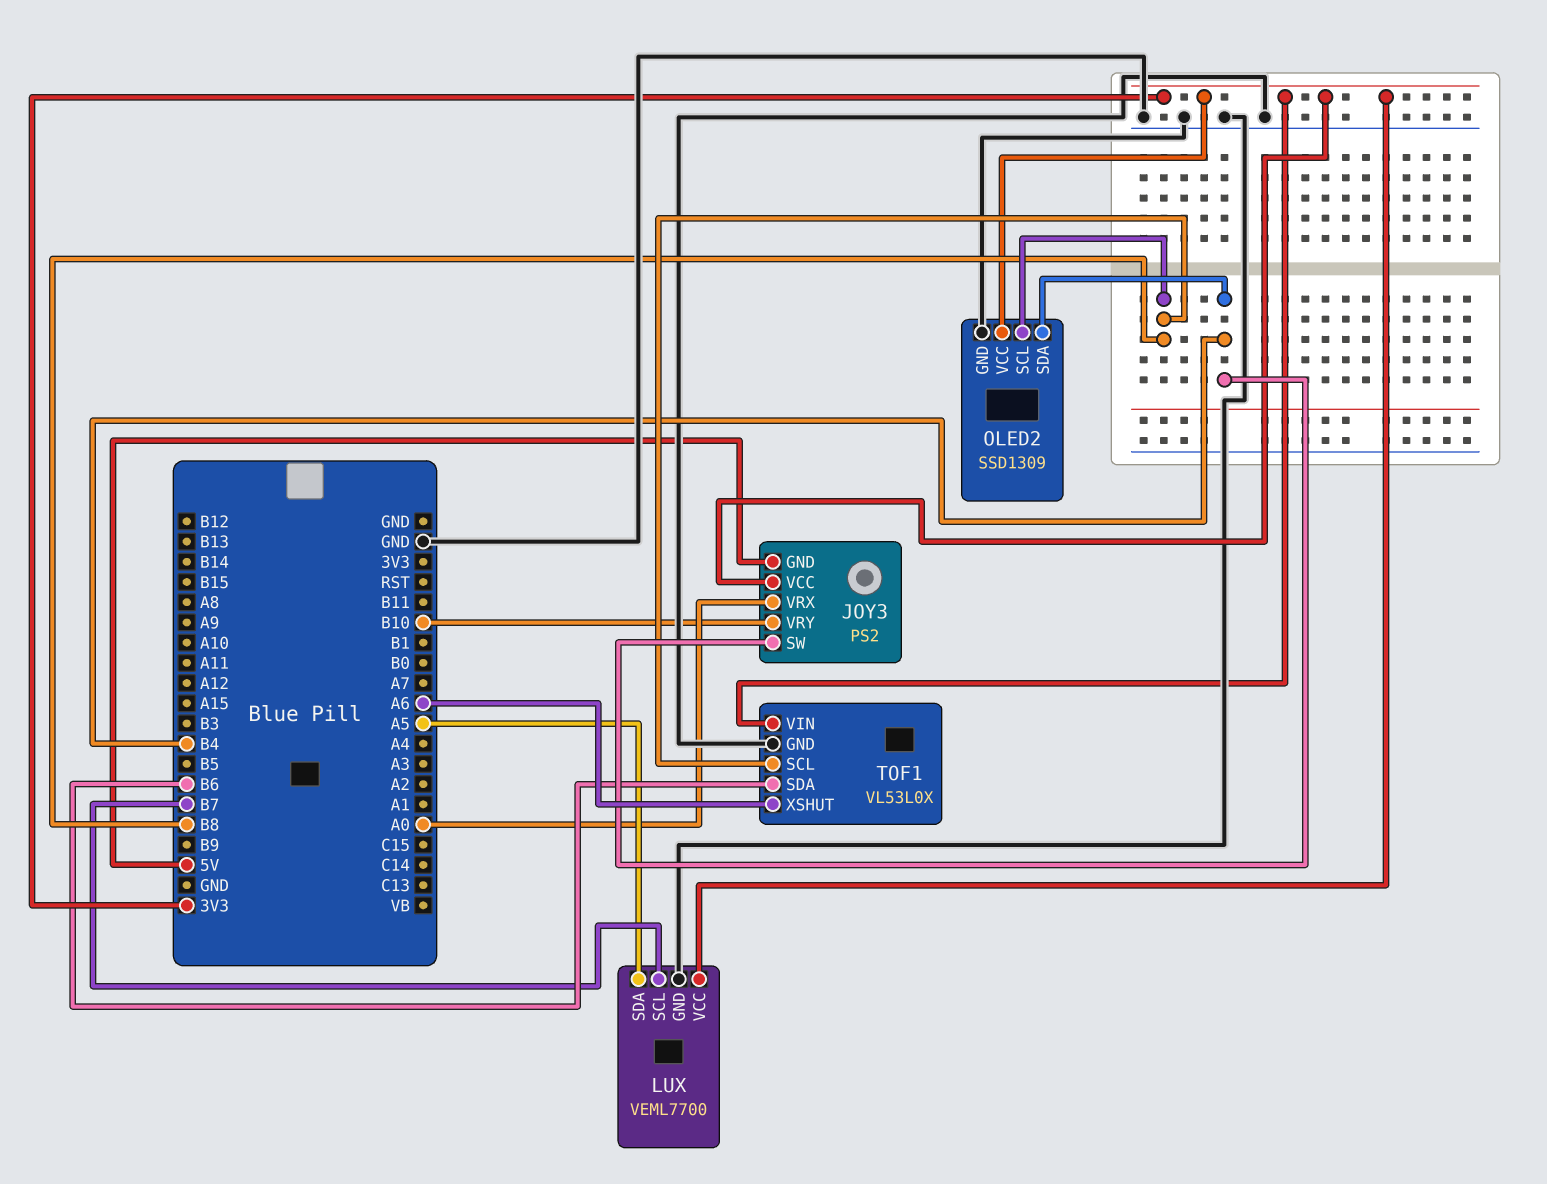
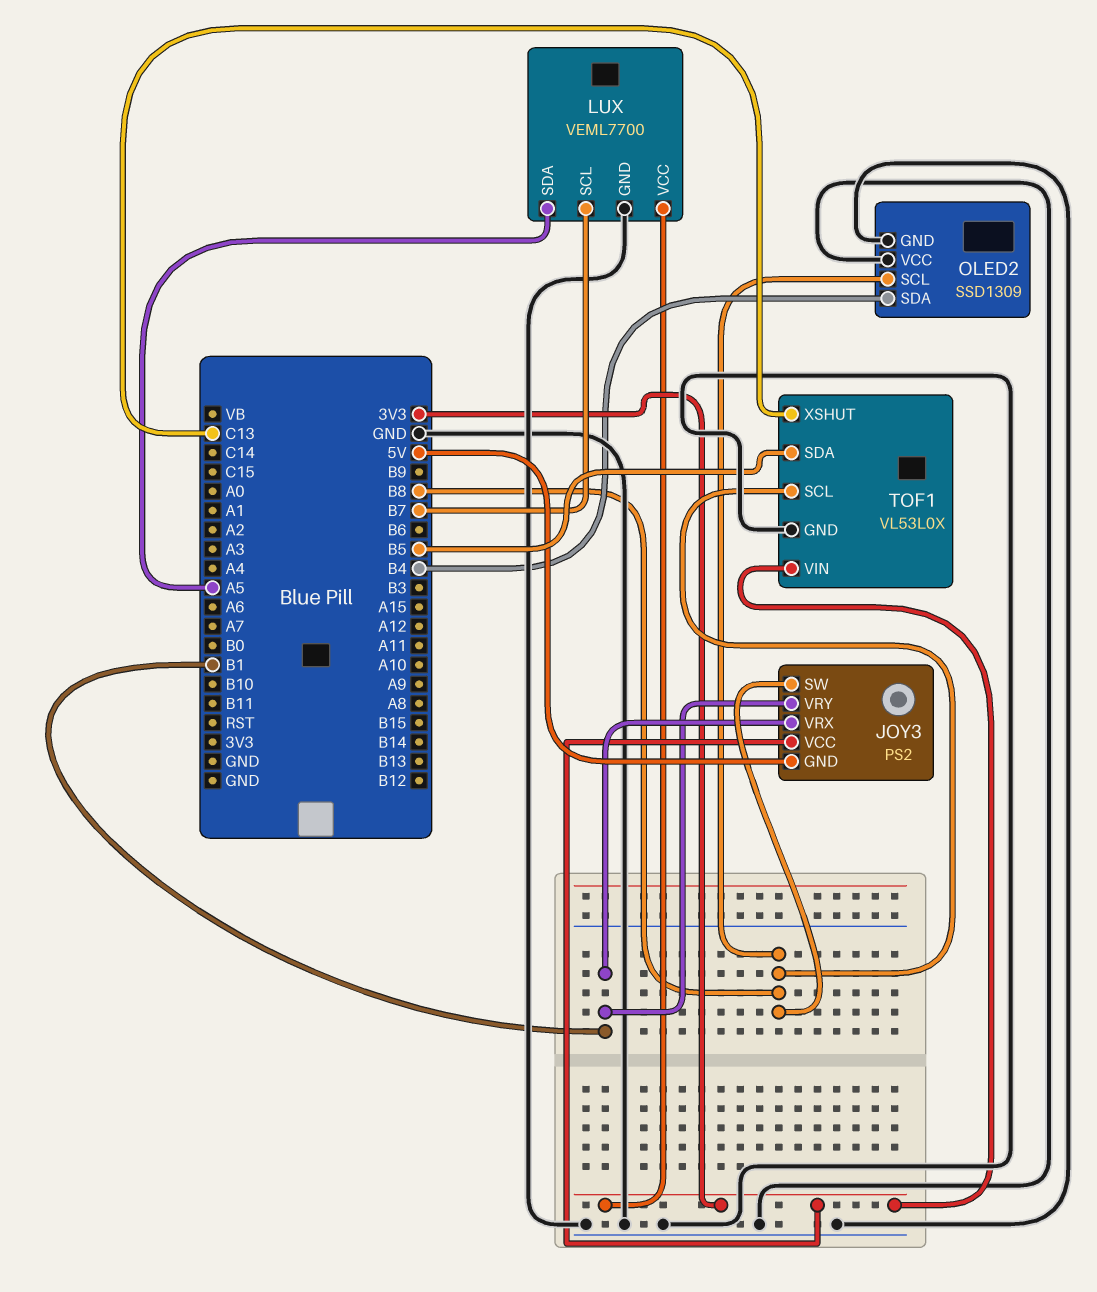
JOY3 pin SW: B4 -> B8
JOY3 pin VRX: A0 -> B1
JOY3 pin VRY: B10 -> B1
OLED2 pin VCC: 3V3 -> GND
TOF1 pin SDA: B6 -> B5
TOF1 pin XSHUT: A6 -> C13

